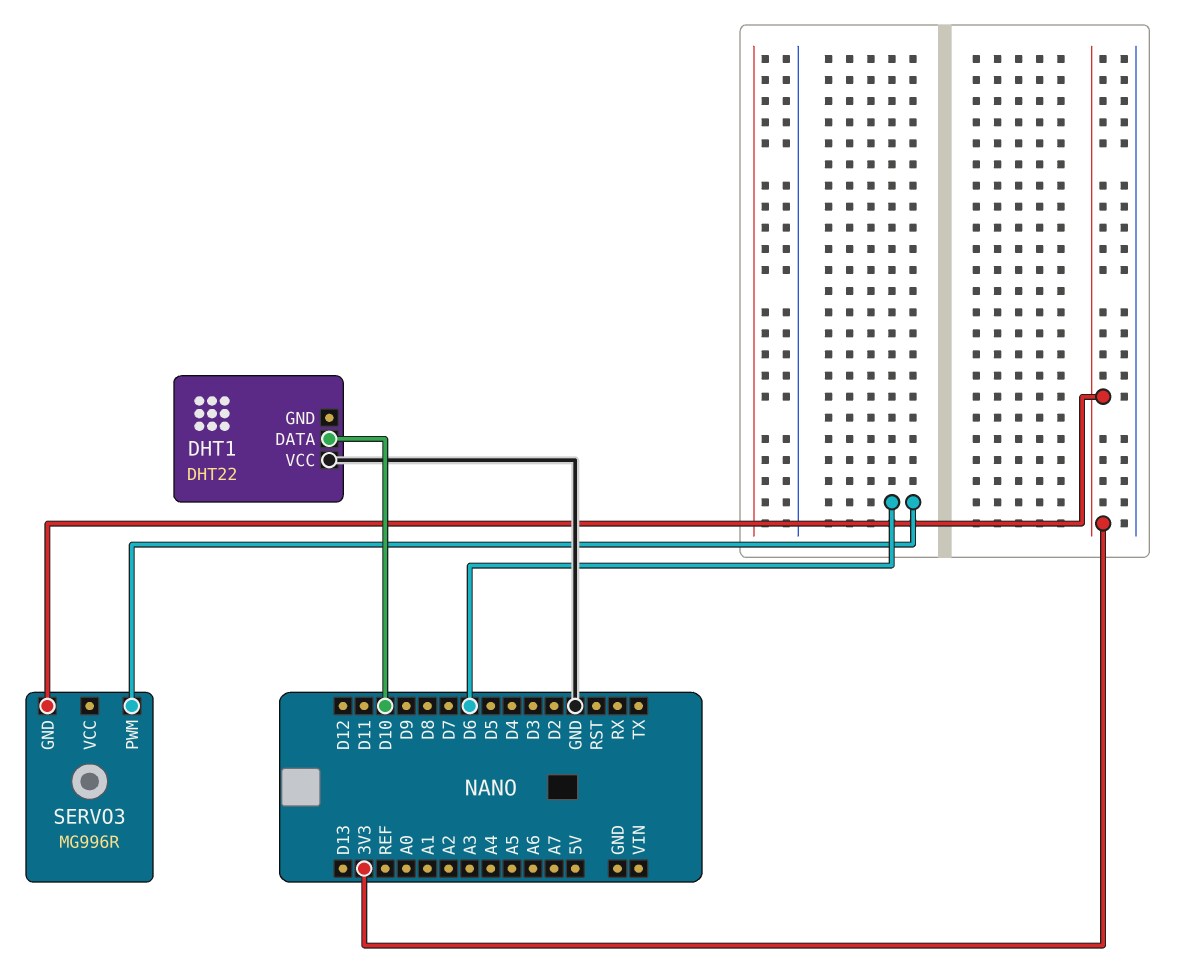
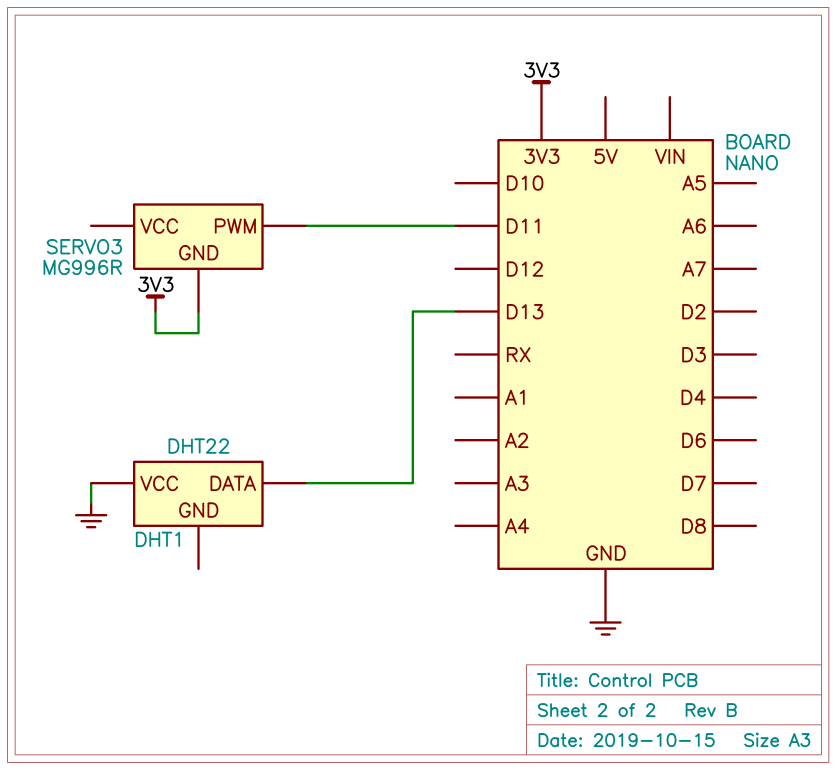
DHT1 pin DATA: D10 -> D13
SERVO3 pin PWM: D6 -> D11

